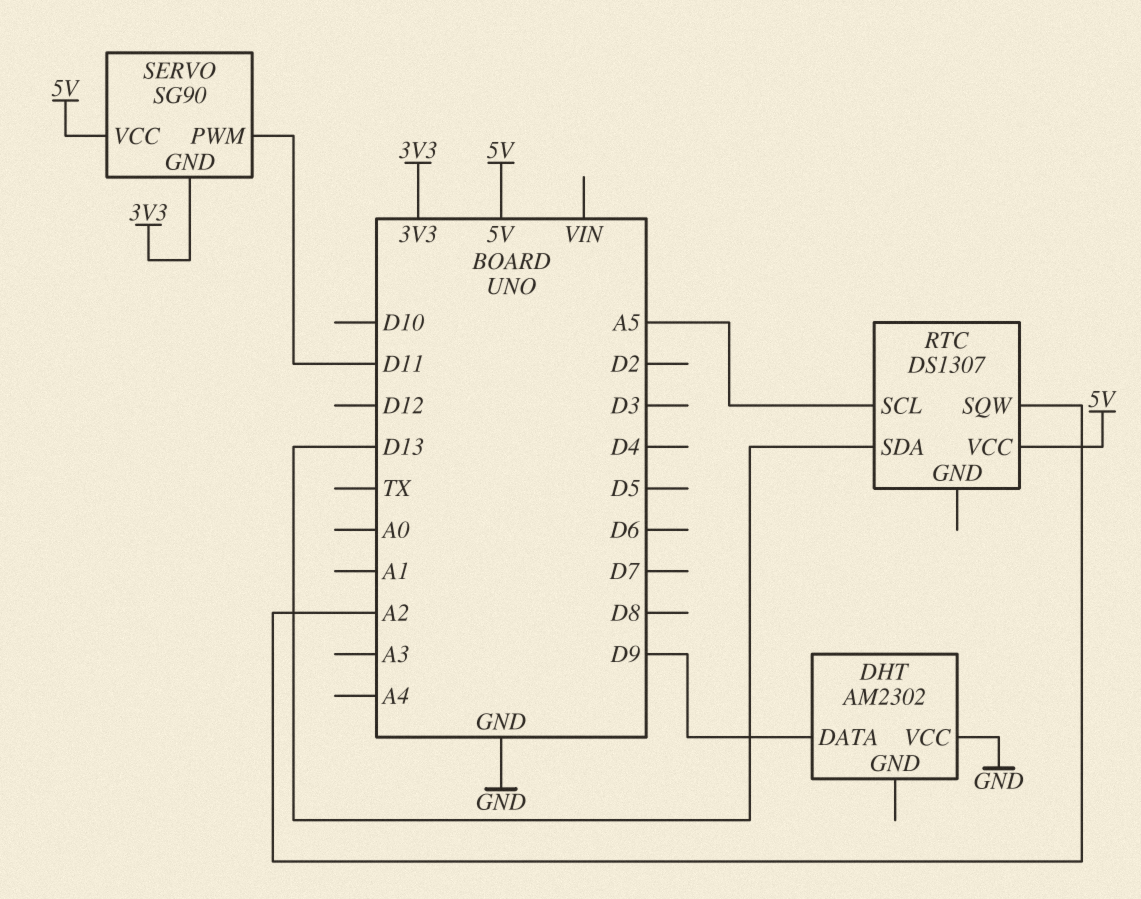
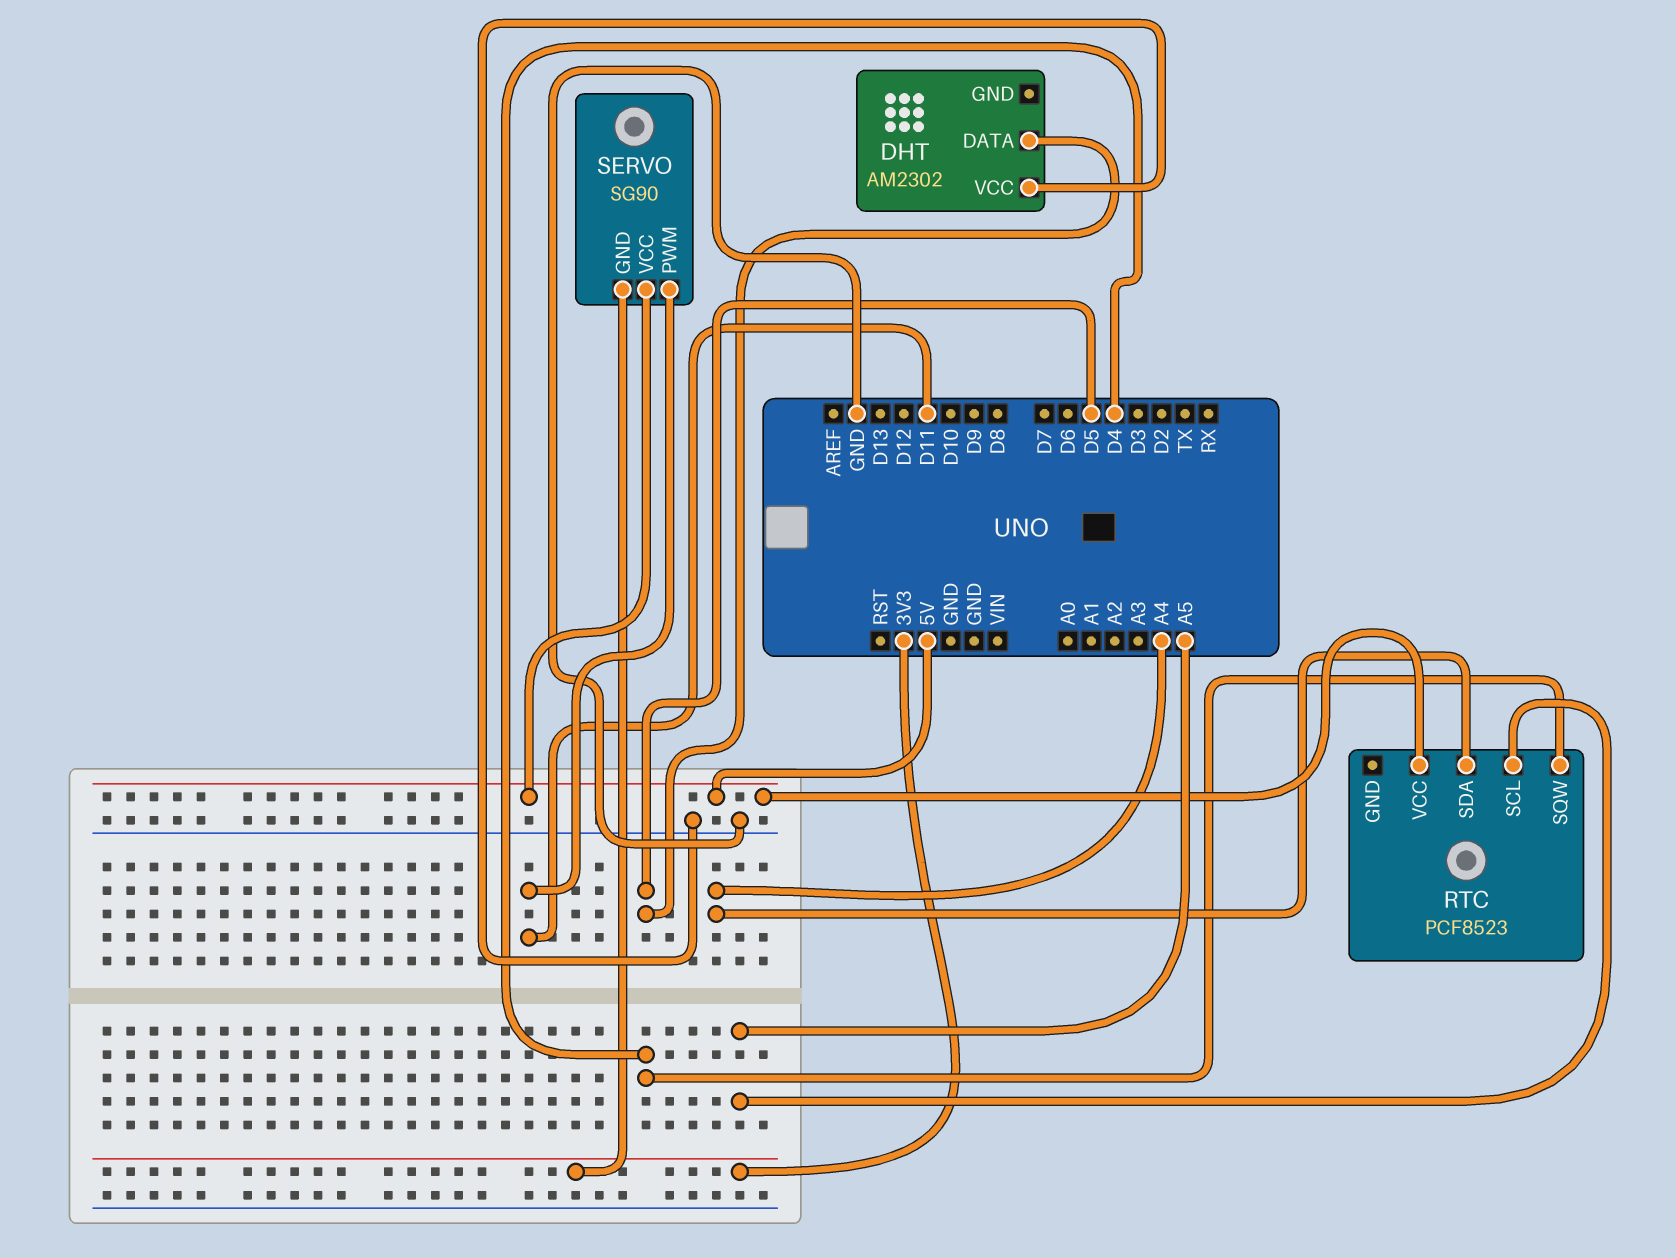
DHT pin DATA: D9 -> D5
RTC: DS1307 -> PCF8523
RTC pin SDA: D13 -> A4
RTC pin SQW: A2 -> D4

